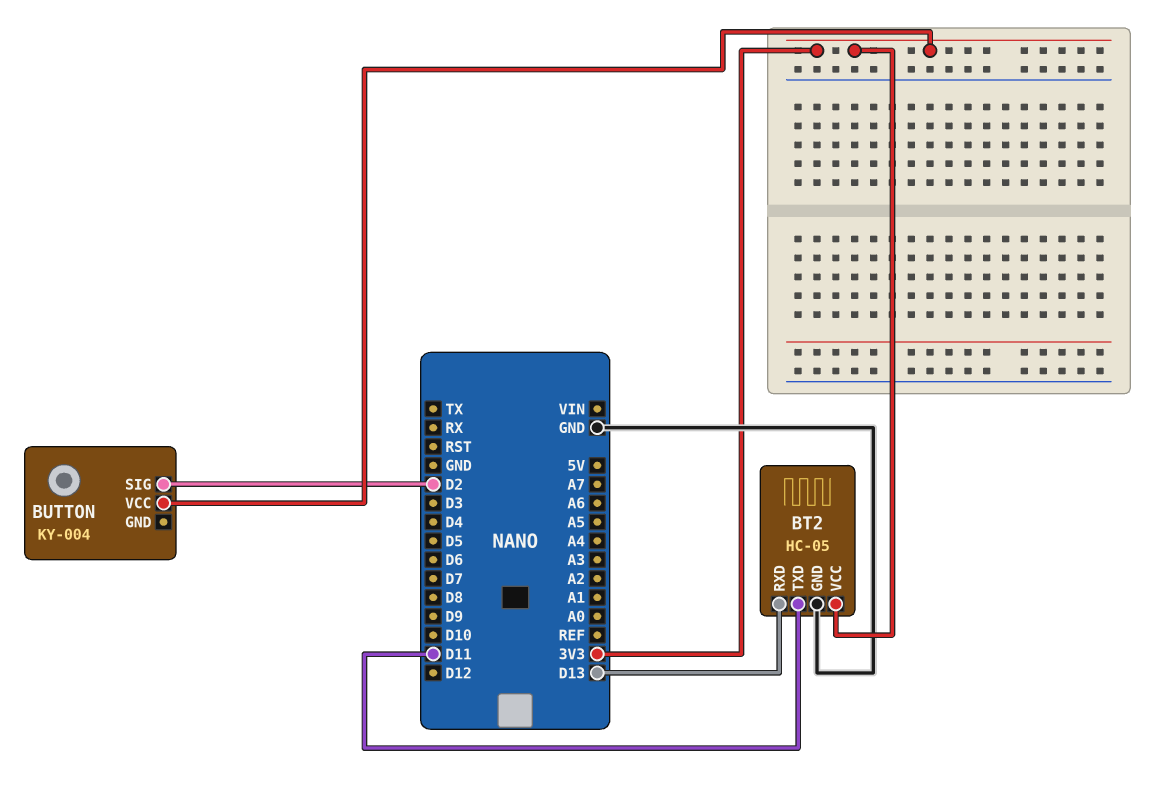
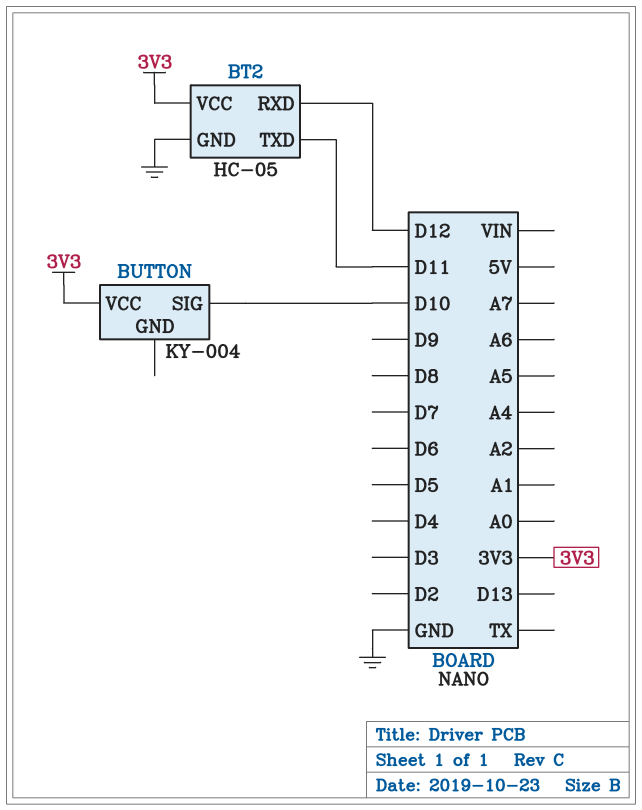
BT2 pin RXD: D13 -> D12
BUTTON pin SIG: D2 -> D10

